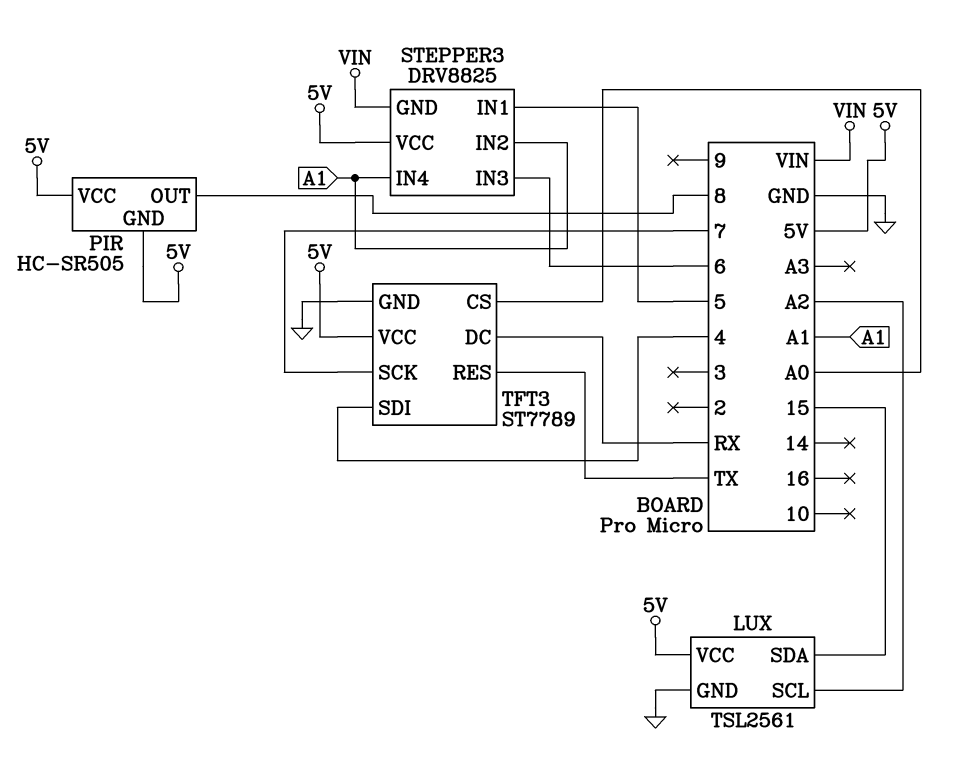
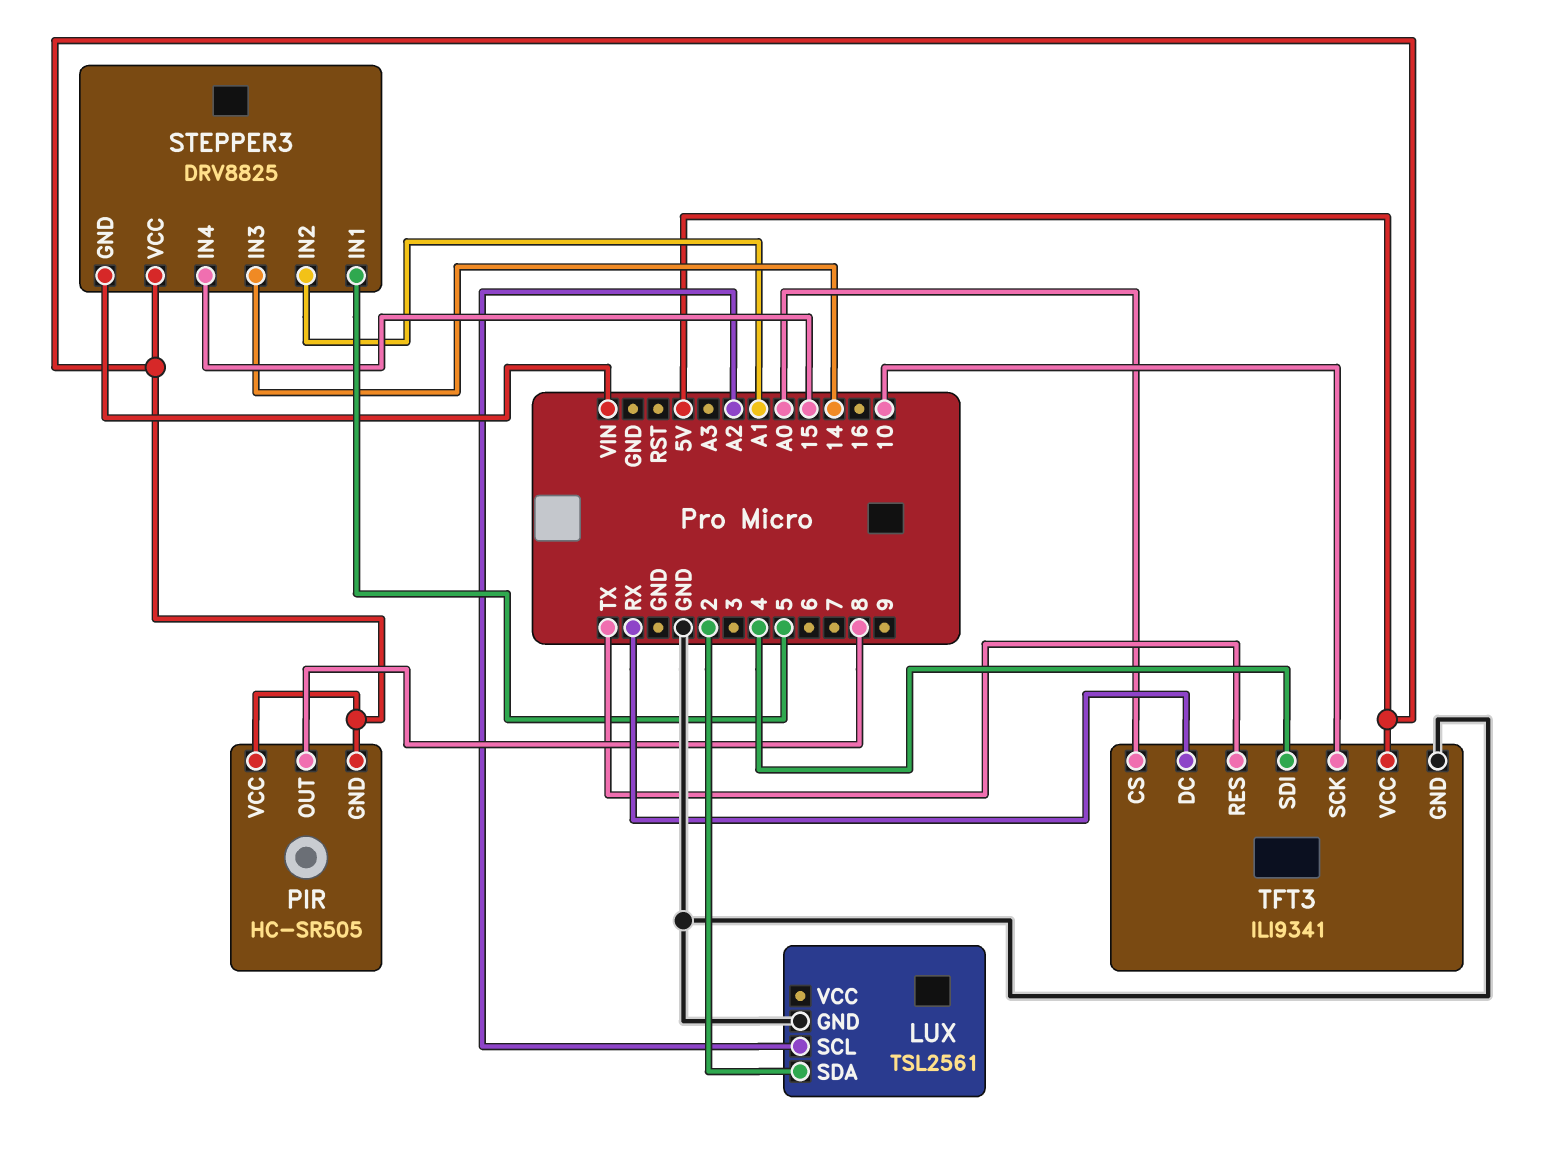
LUX pin SDA: 15 -> 2
LUX pin VCC: 5V -> none
STEPPER3 pin IN3: 6 -> 14
STEPPER3 pin IN4: A1 -> 15
TFT3: ST7789 -> ILI9341
TFT3 pin SCK: 7 -> 10

